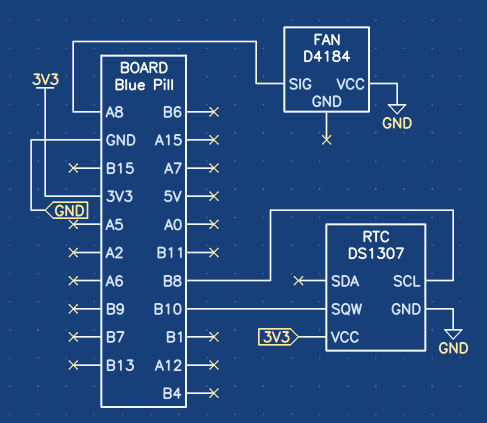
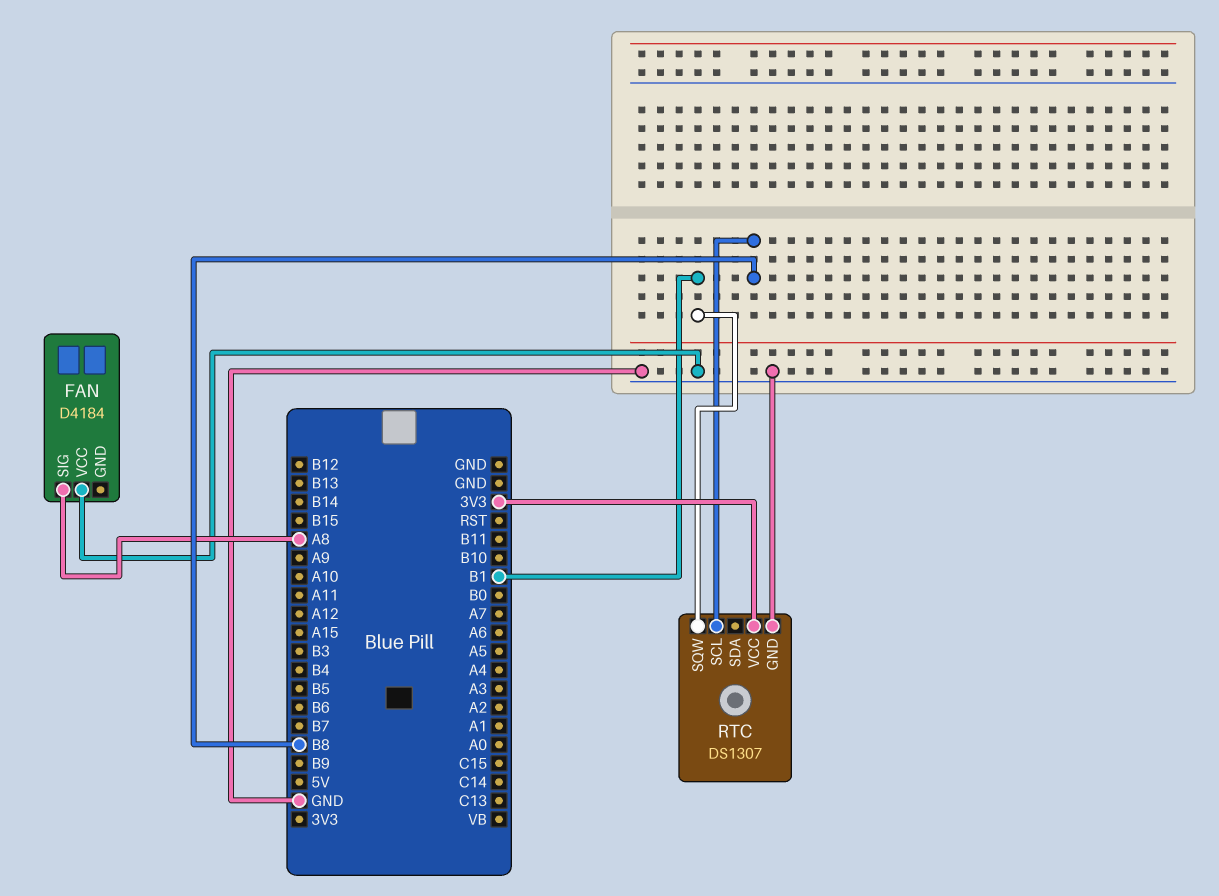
RTC pin SQW: B10 -> B1

